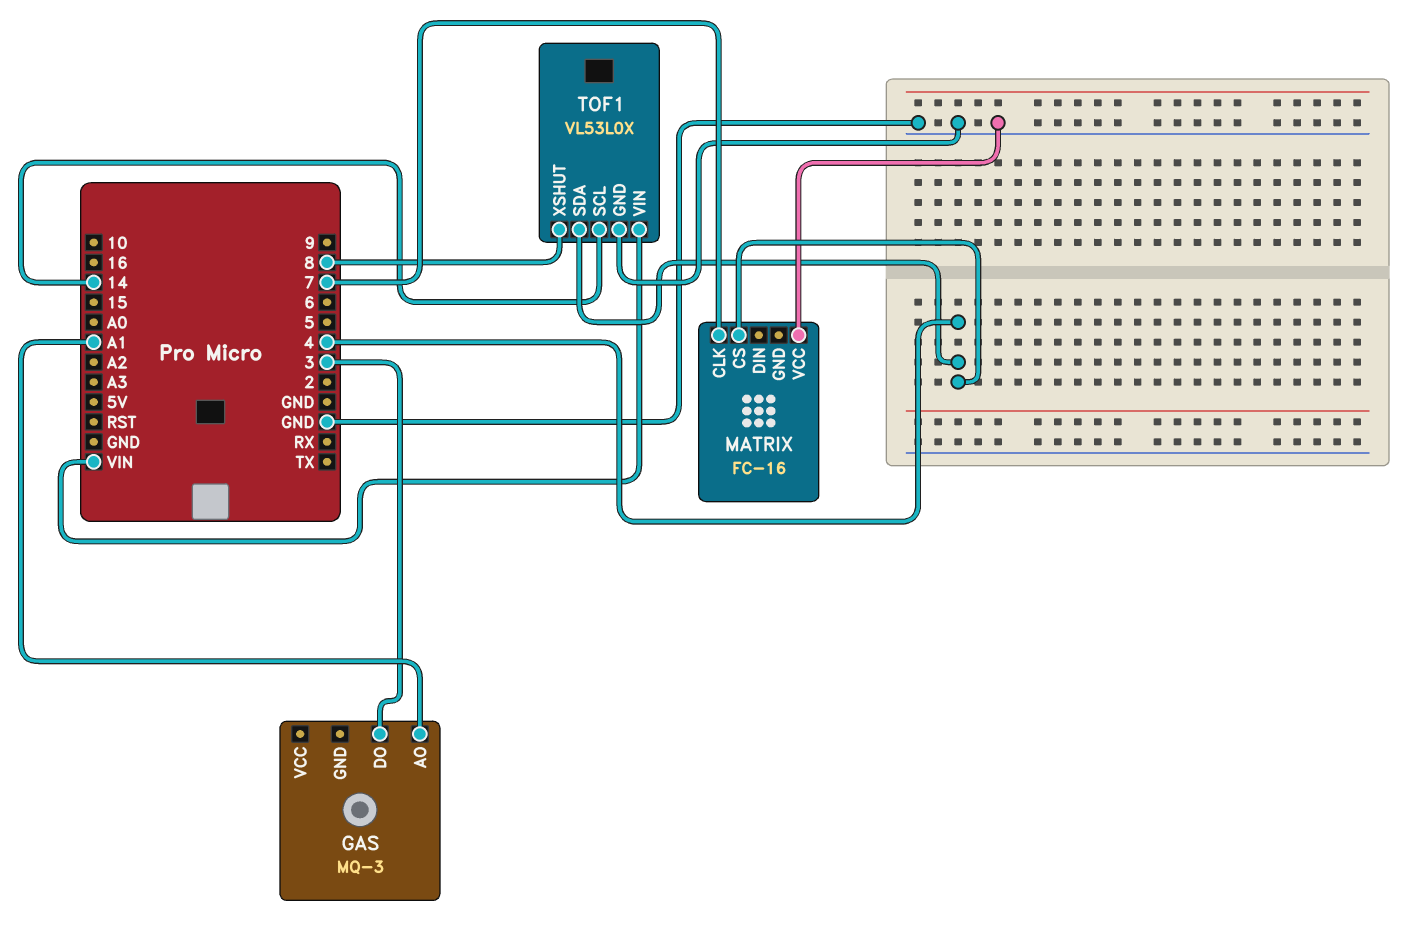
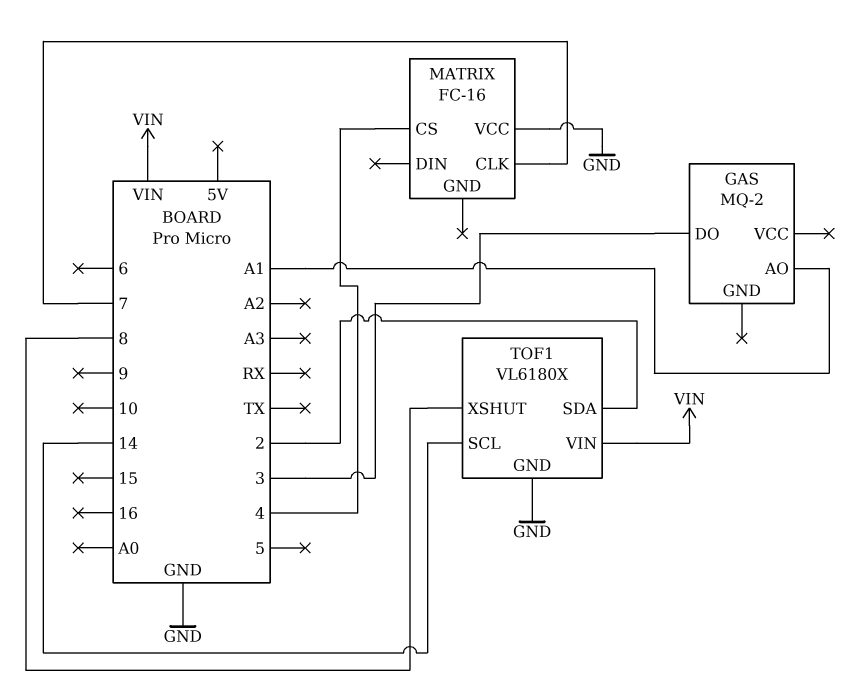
GAS: MQ-3 -> MQ-2
TOF1: VL53L0X -> VL6180X
TOF1 pin SDA: 4 -> 2

